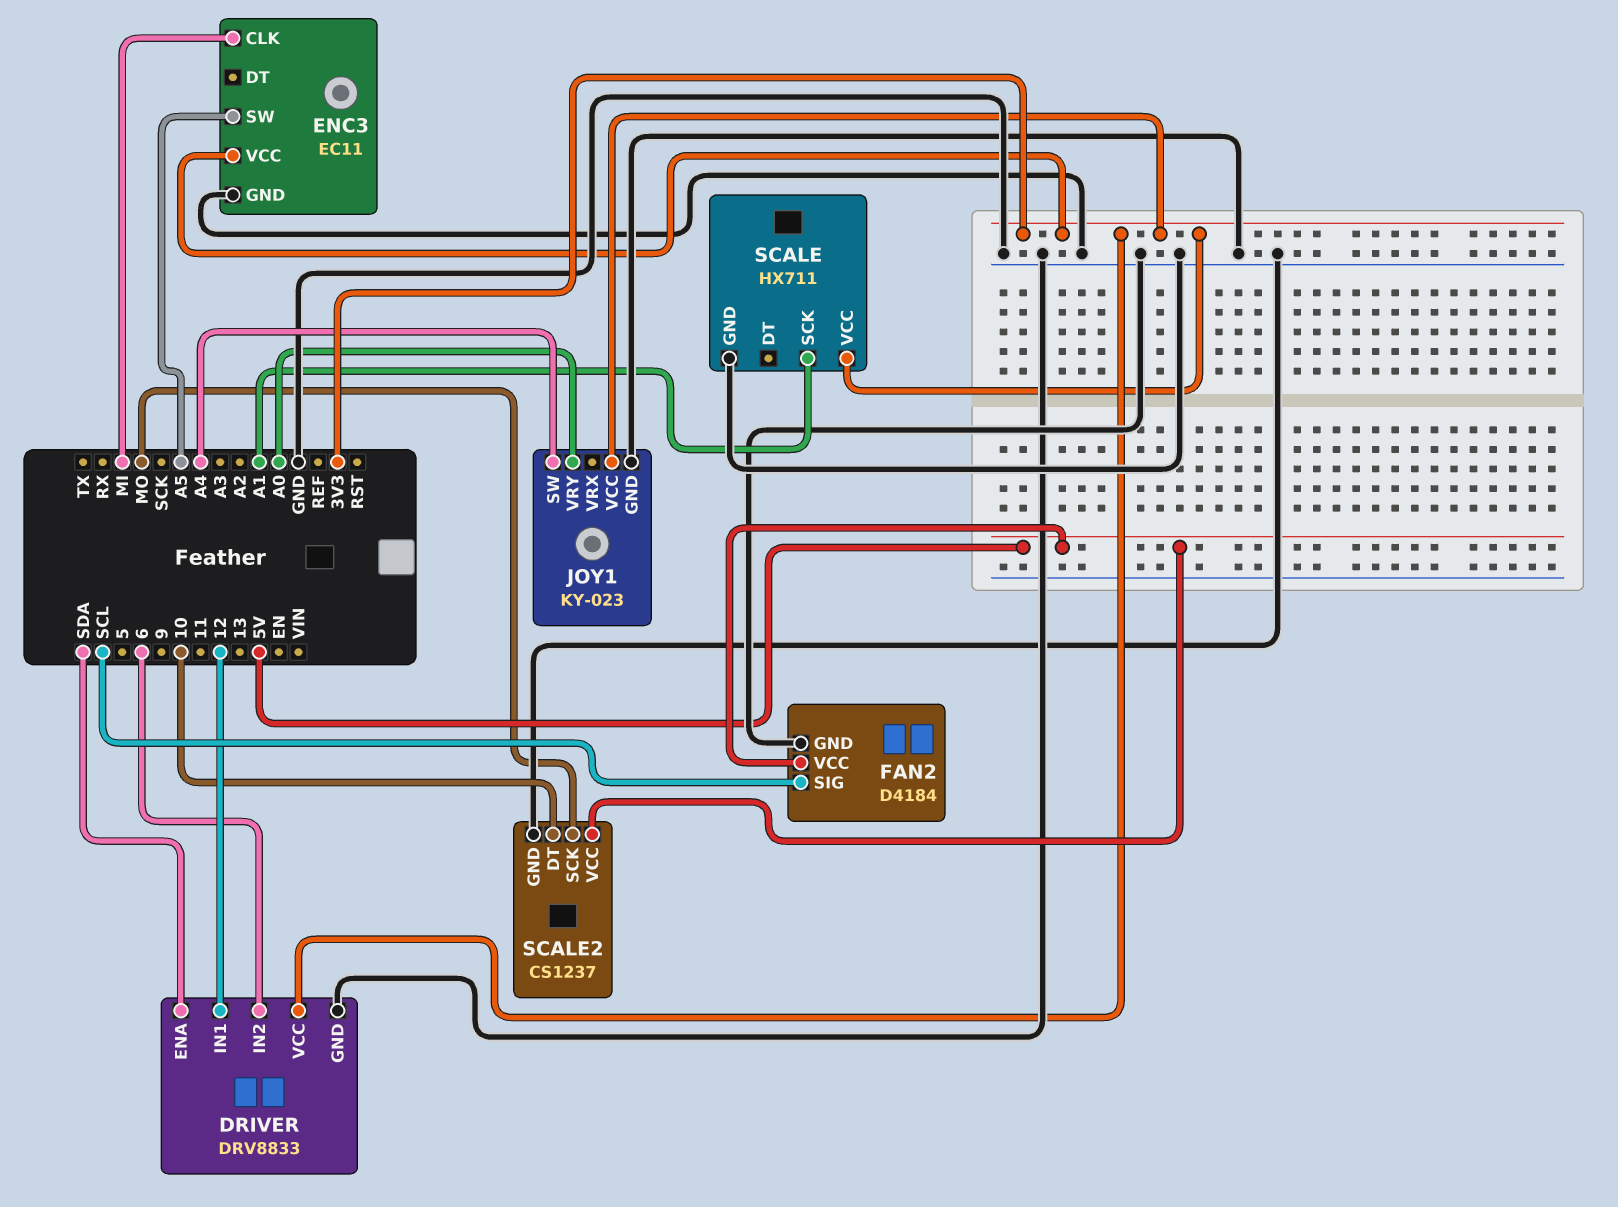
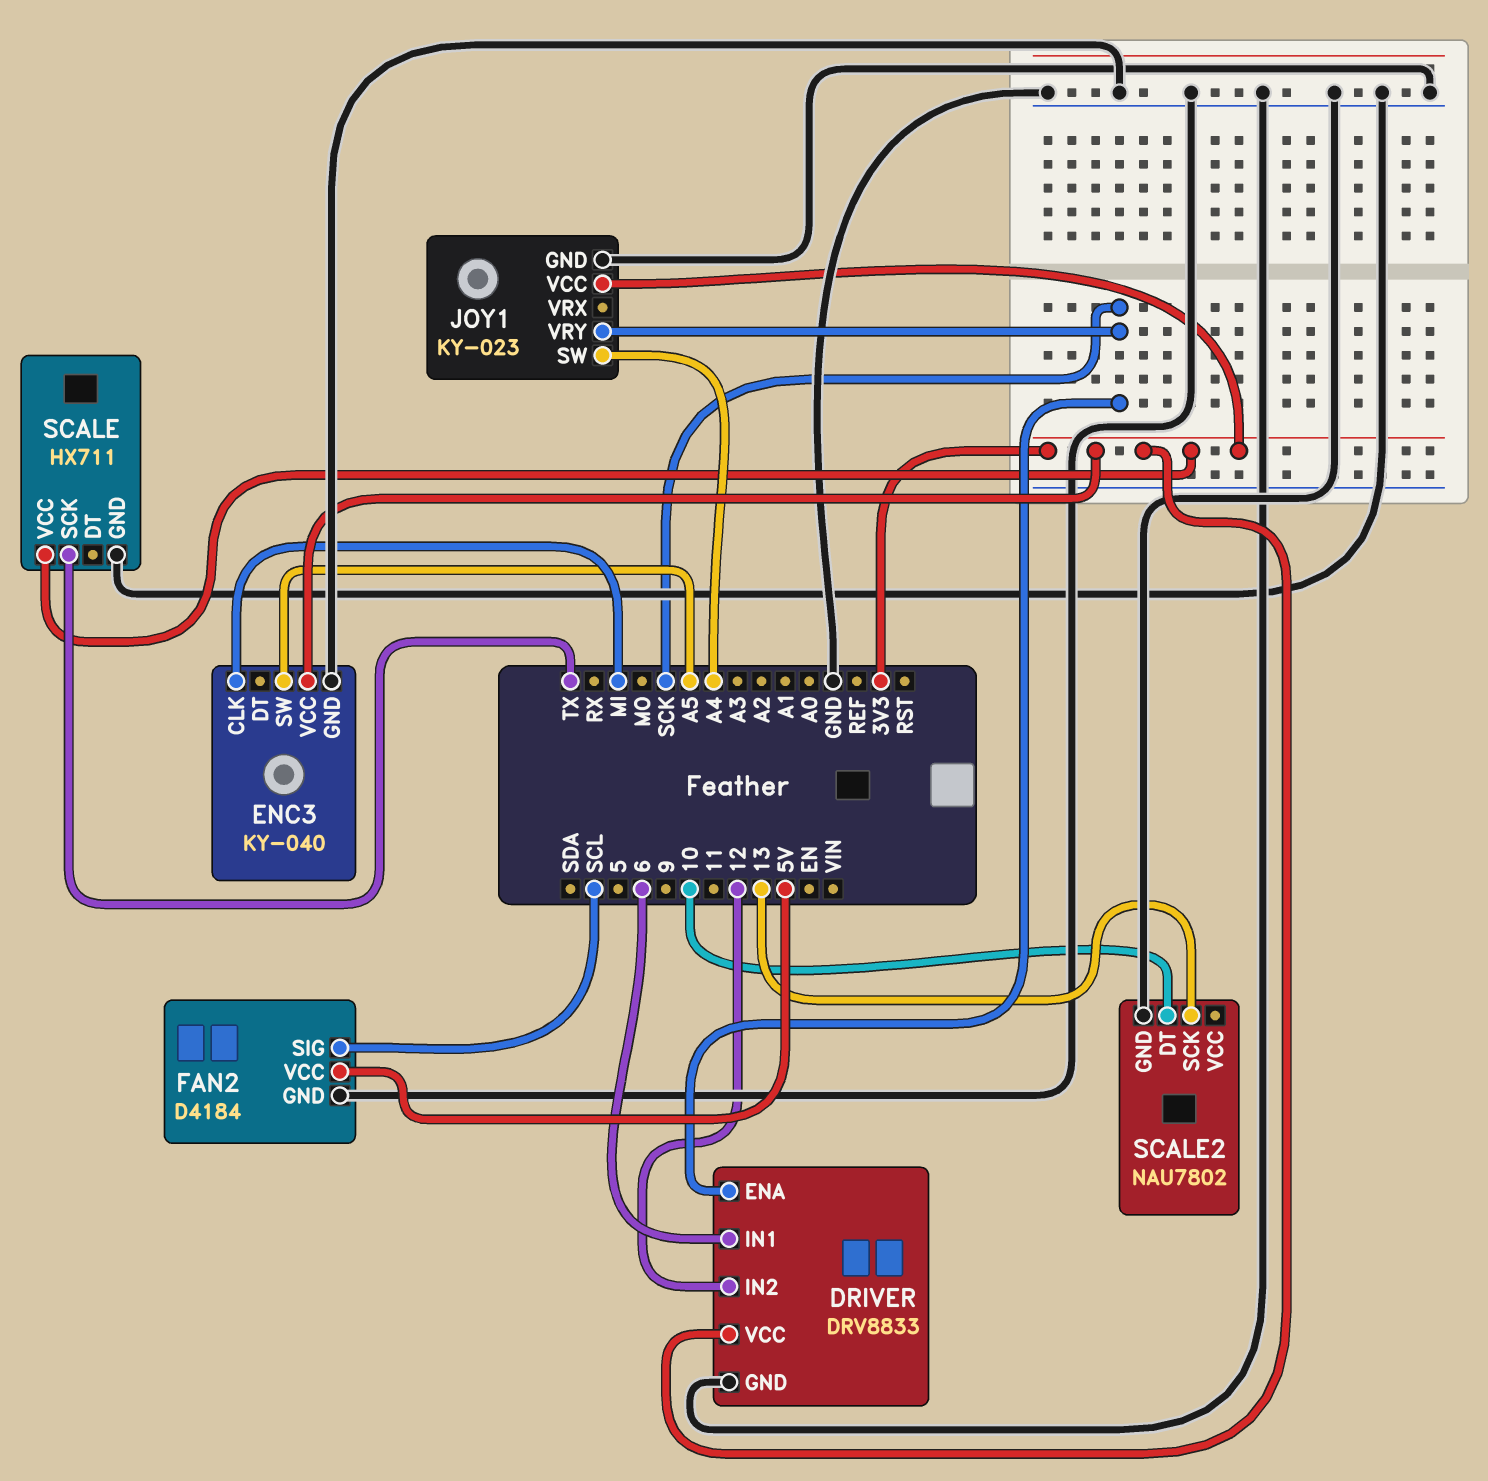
DRIVER pin ENA: SDA -> SCK
DRIVER pin IN1: 12 -> 6
DRIVER pin IN2: 6 -> 12
ENC3: EC11 -> KY-040
JOY1 pin VRY: A0 -> SCK
SCALE pin SCK: A1 -> TX
SCALE2: CS1237 -> NAU7802
SCALE2 pin SCK: MO -> 13
SCALE2 pin VCC: 5V -> none

